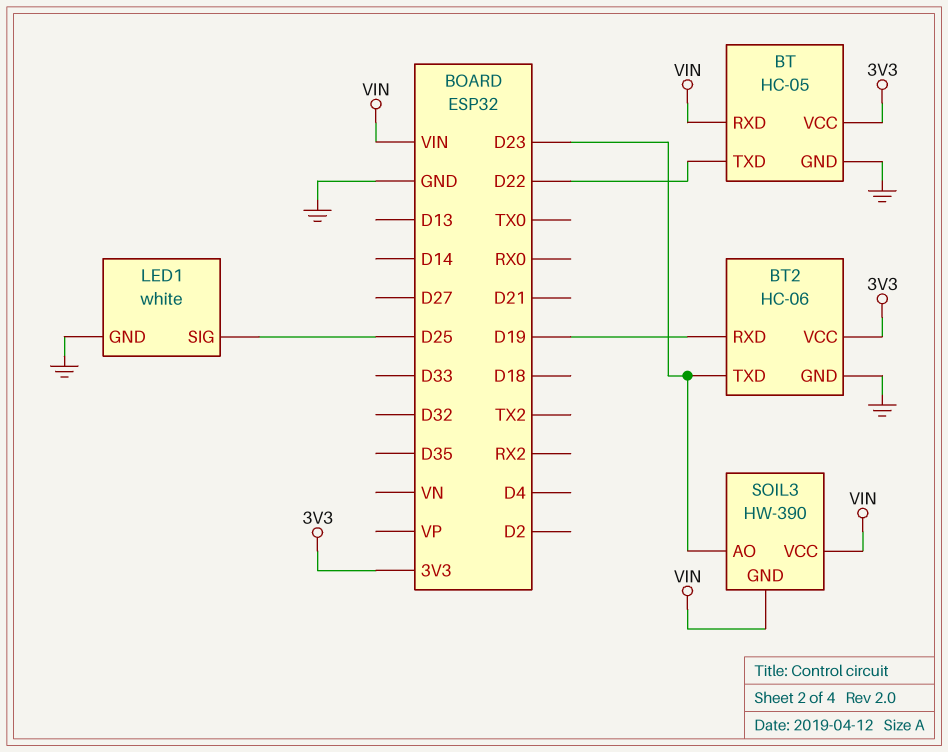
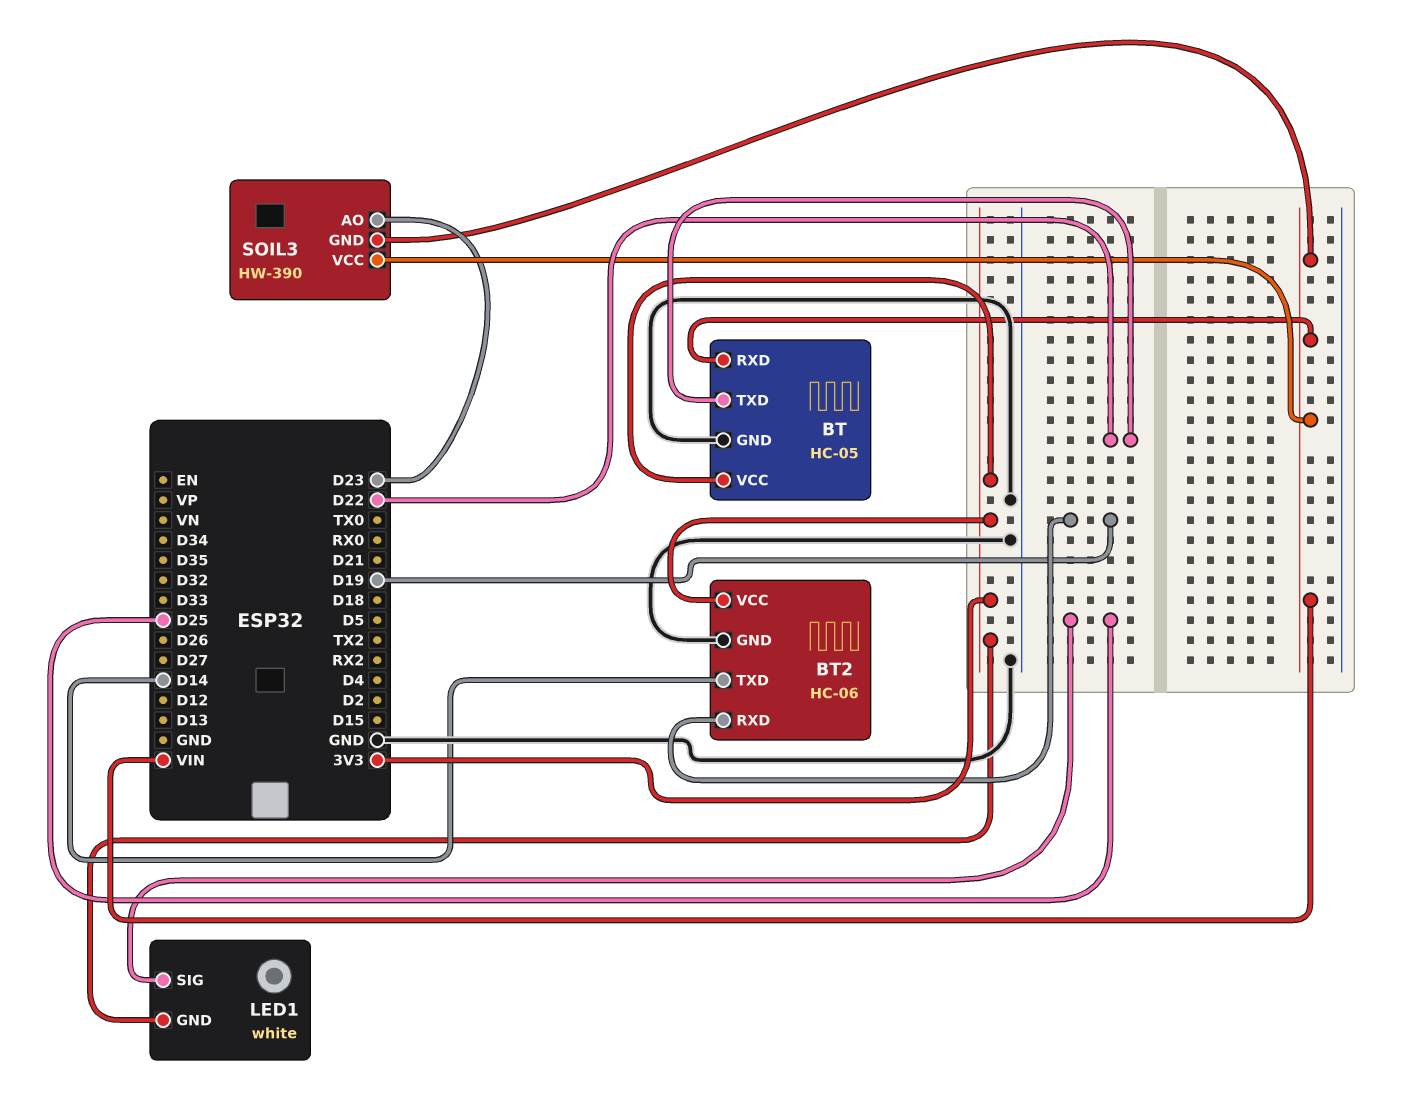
BT2 pin TXD: D23 -> D14
LED1 pin GND: GND -> 3V3

